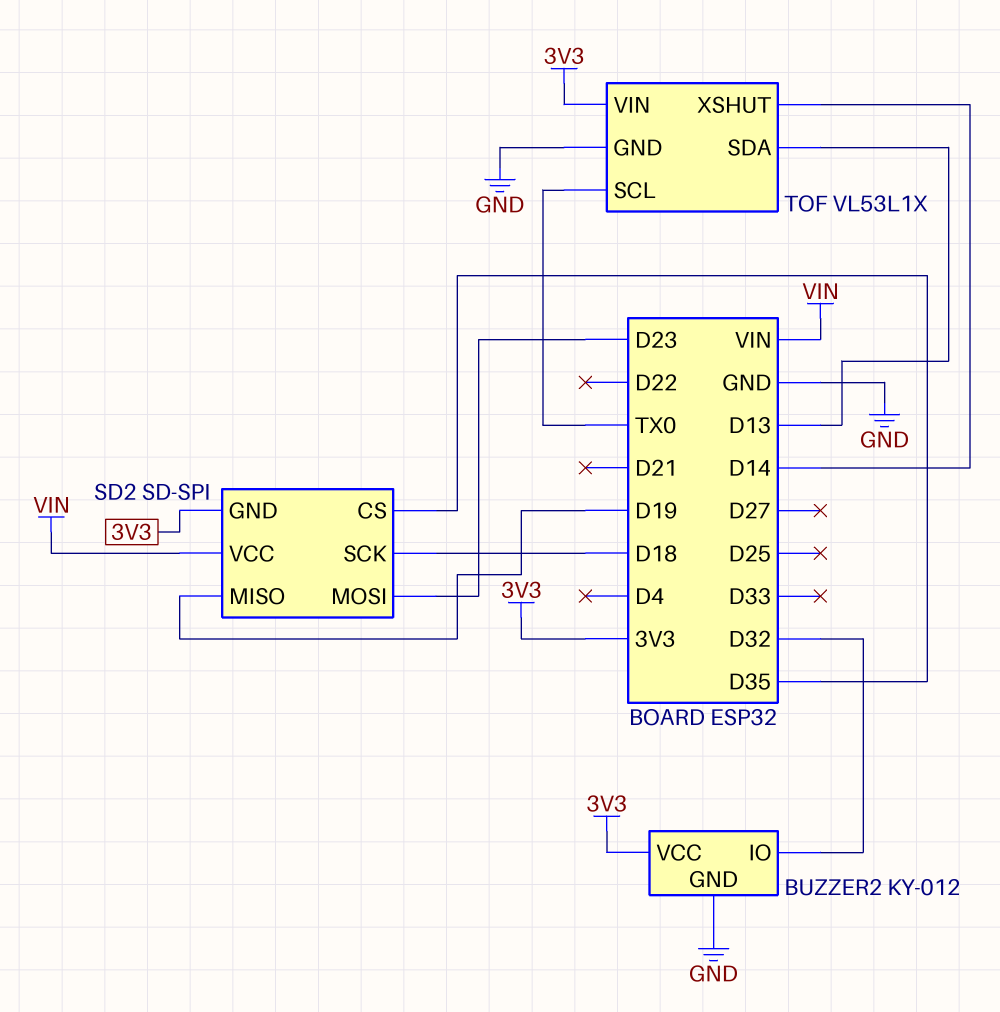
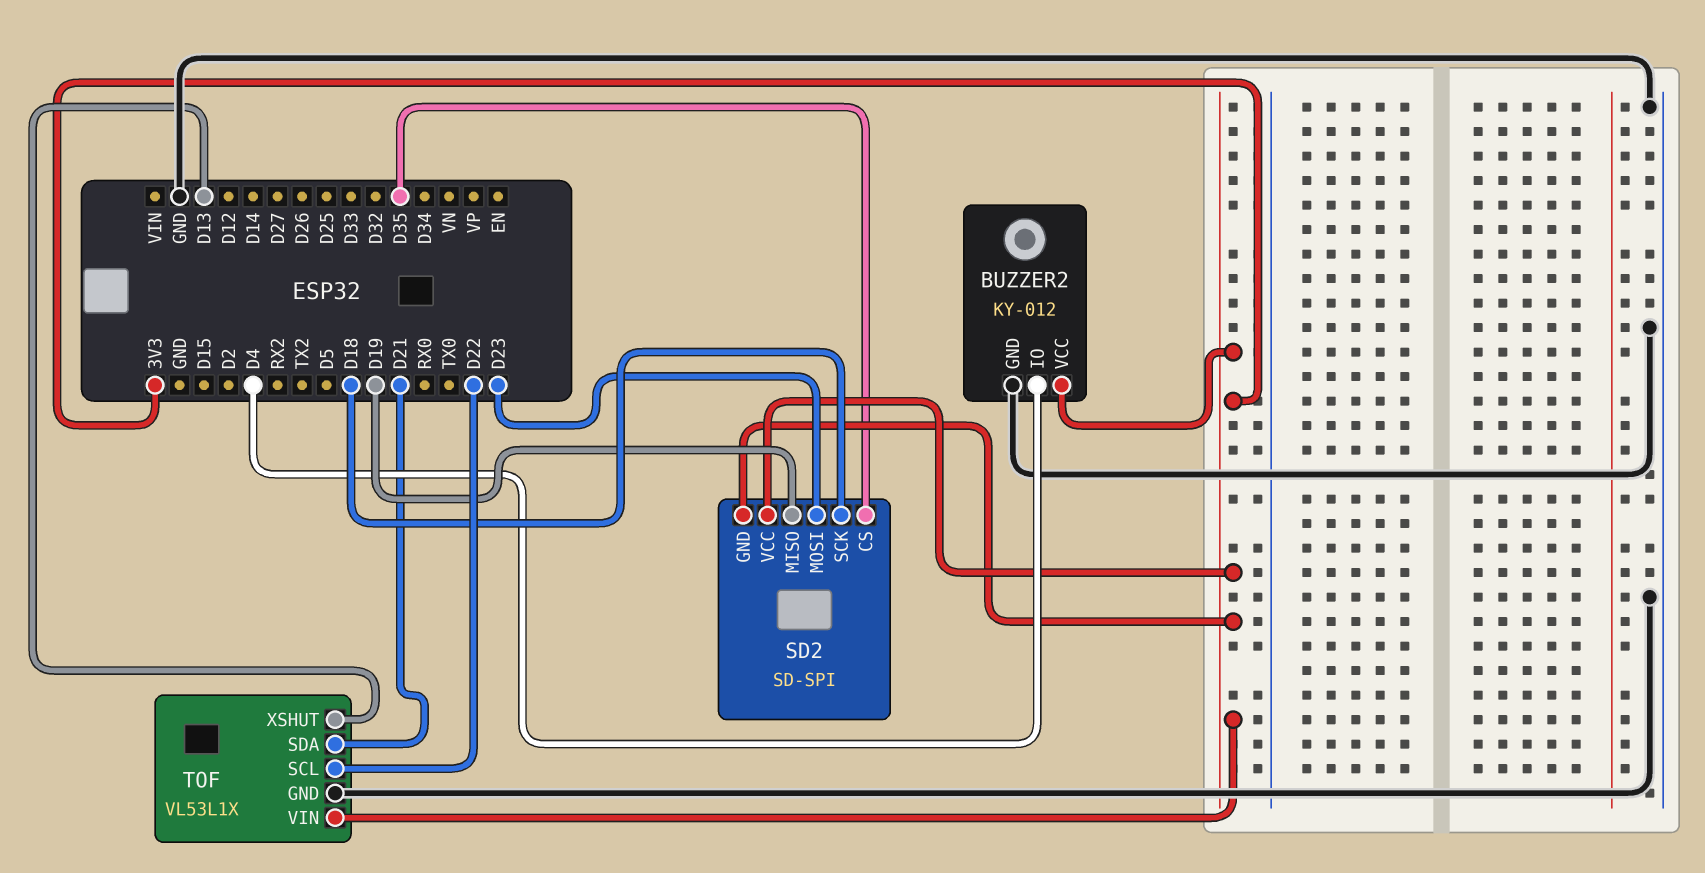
BUZZER2 pin IO: D32 -> D4
SD2 pin VCC: VIN -> 3V3
TOF pin SCL: TX0 -> D22
TOF pin SDA: D13 -> D21
TOF pin XSHUT: D14 -> D13

